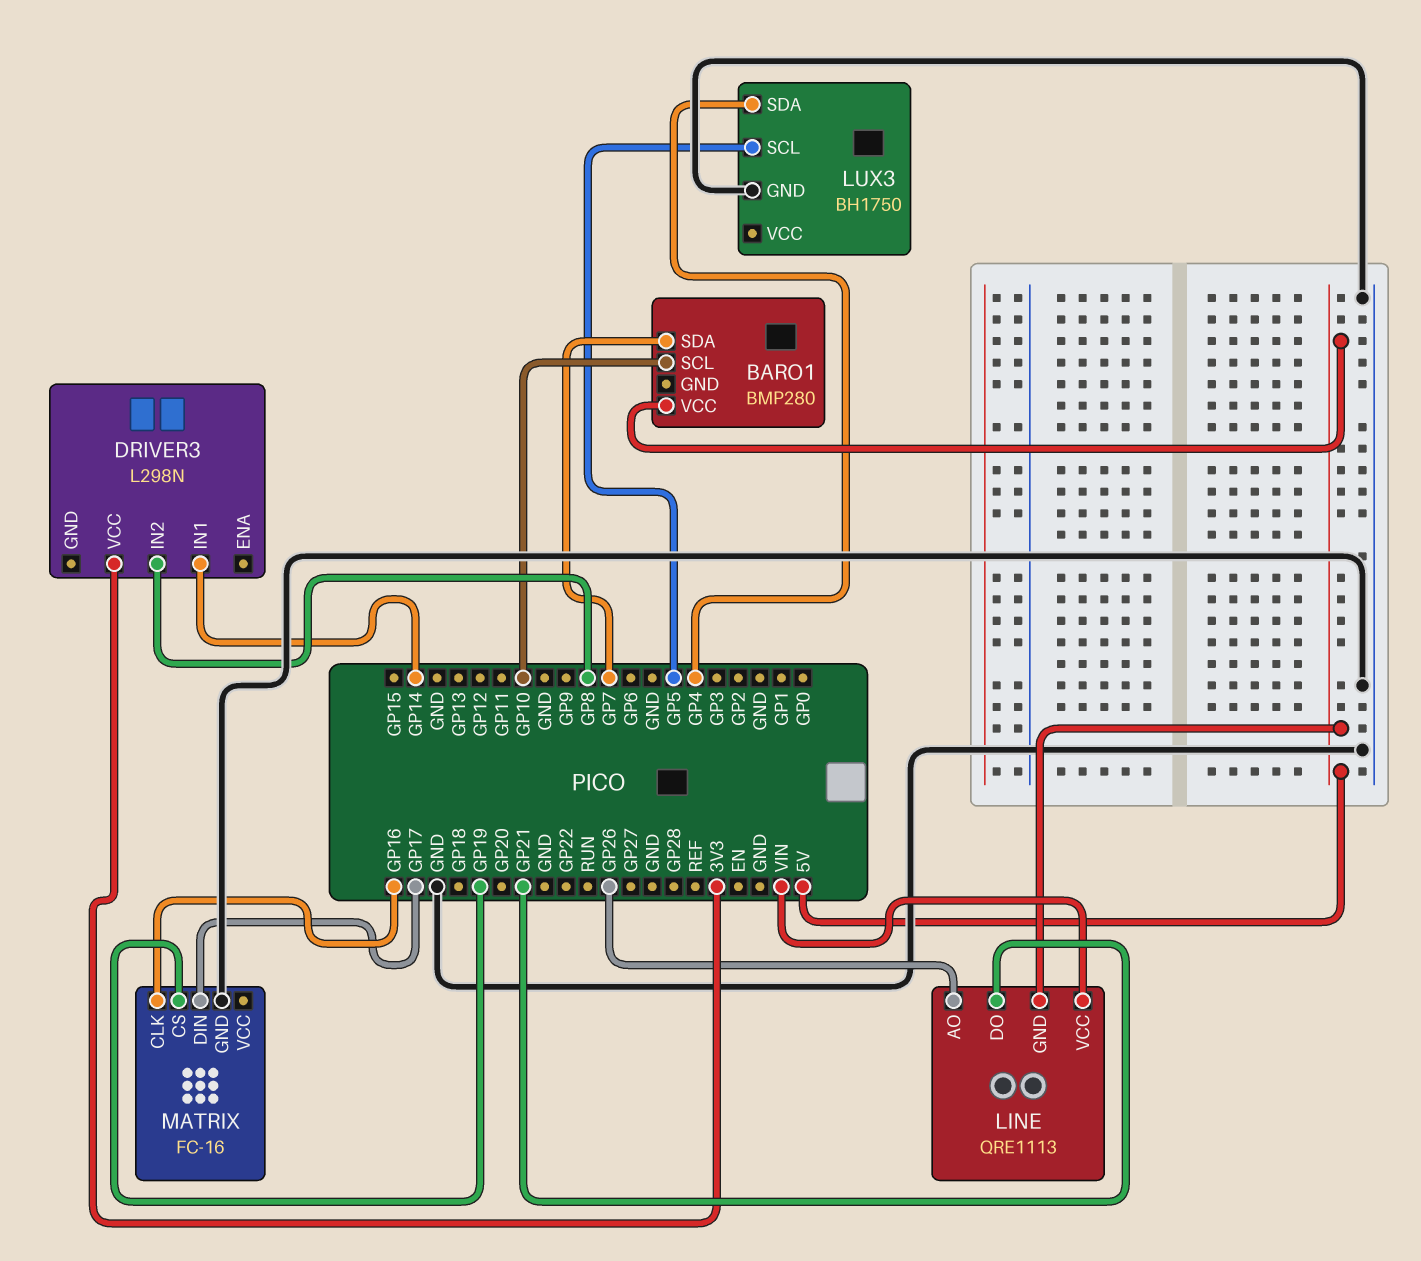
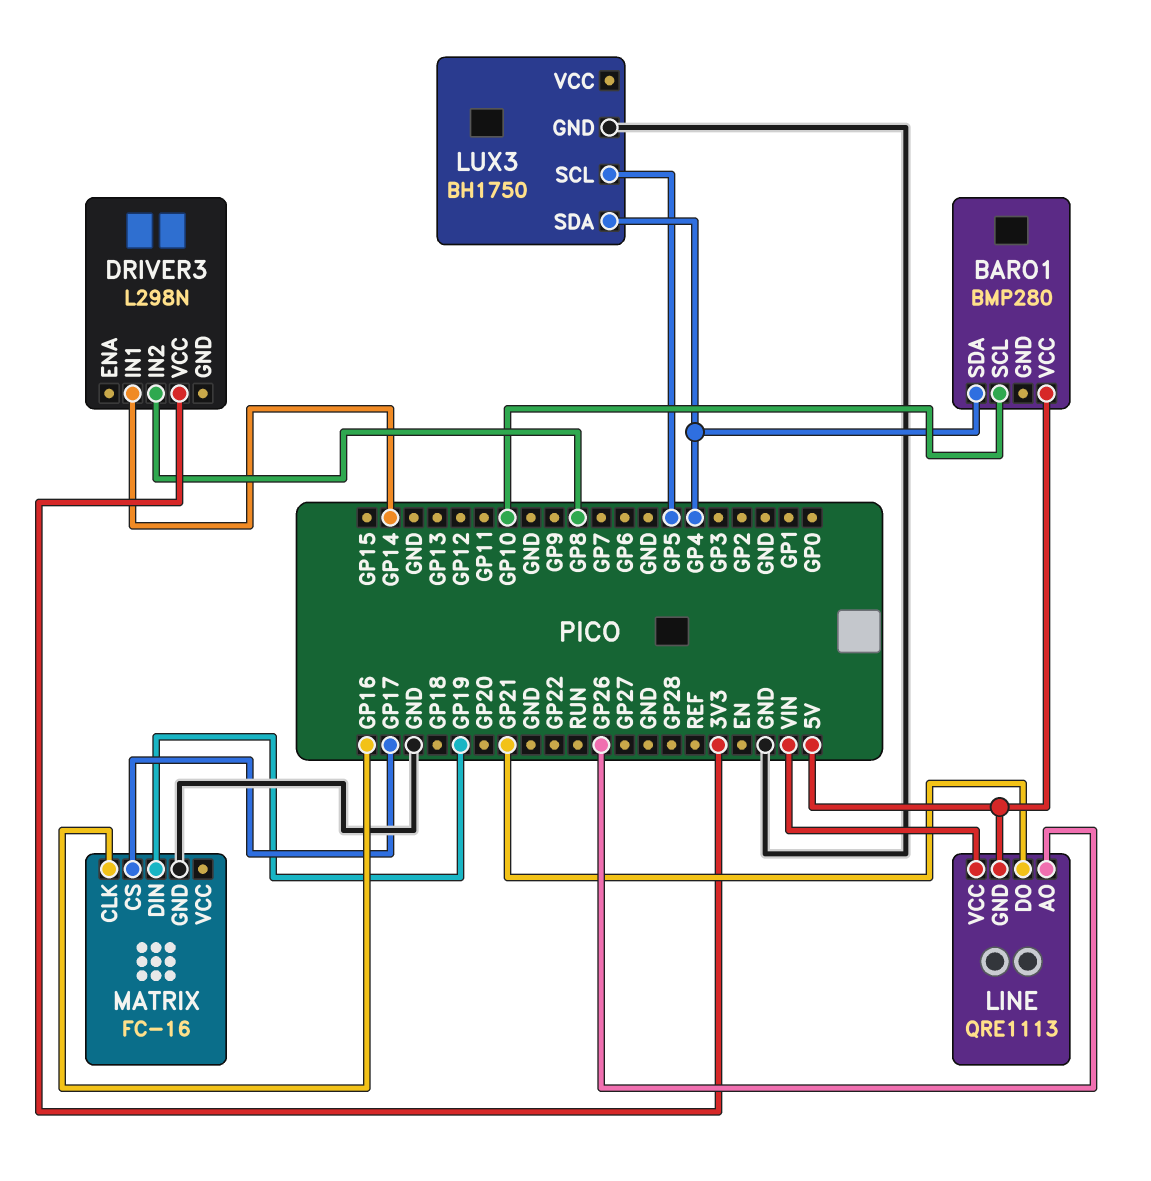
BARO1 pin SDA: GP7 -> GP4
MATRIX pin CS: GP19 -> GP17
MATRIX pin DIN: GP17 -> GP19

